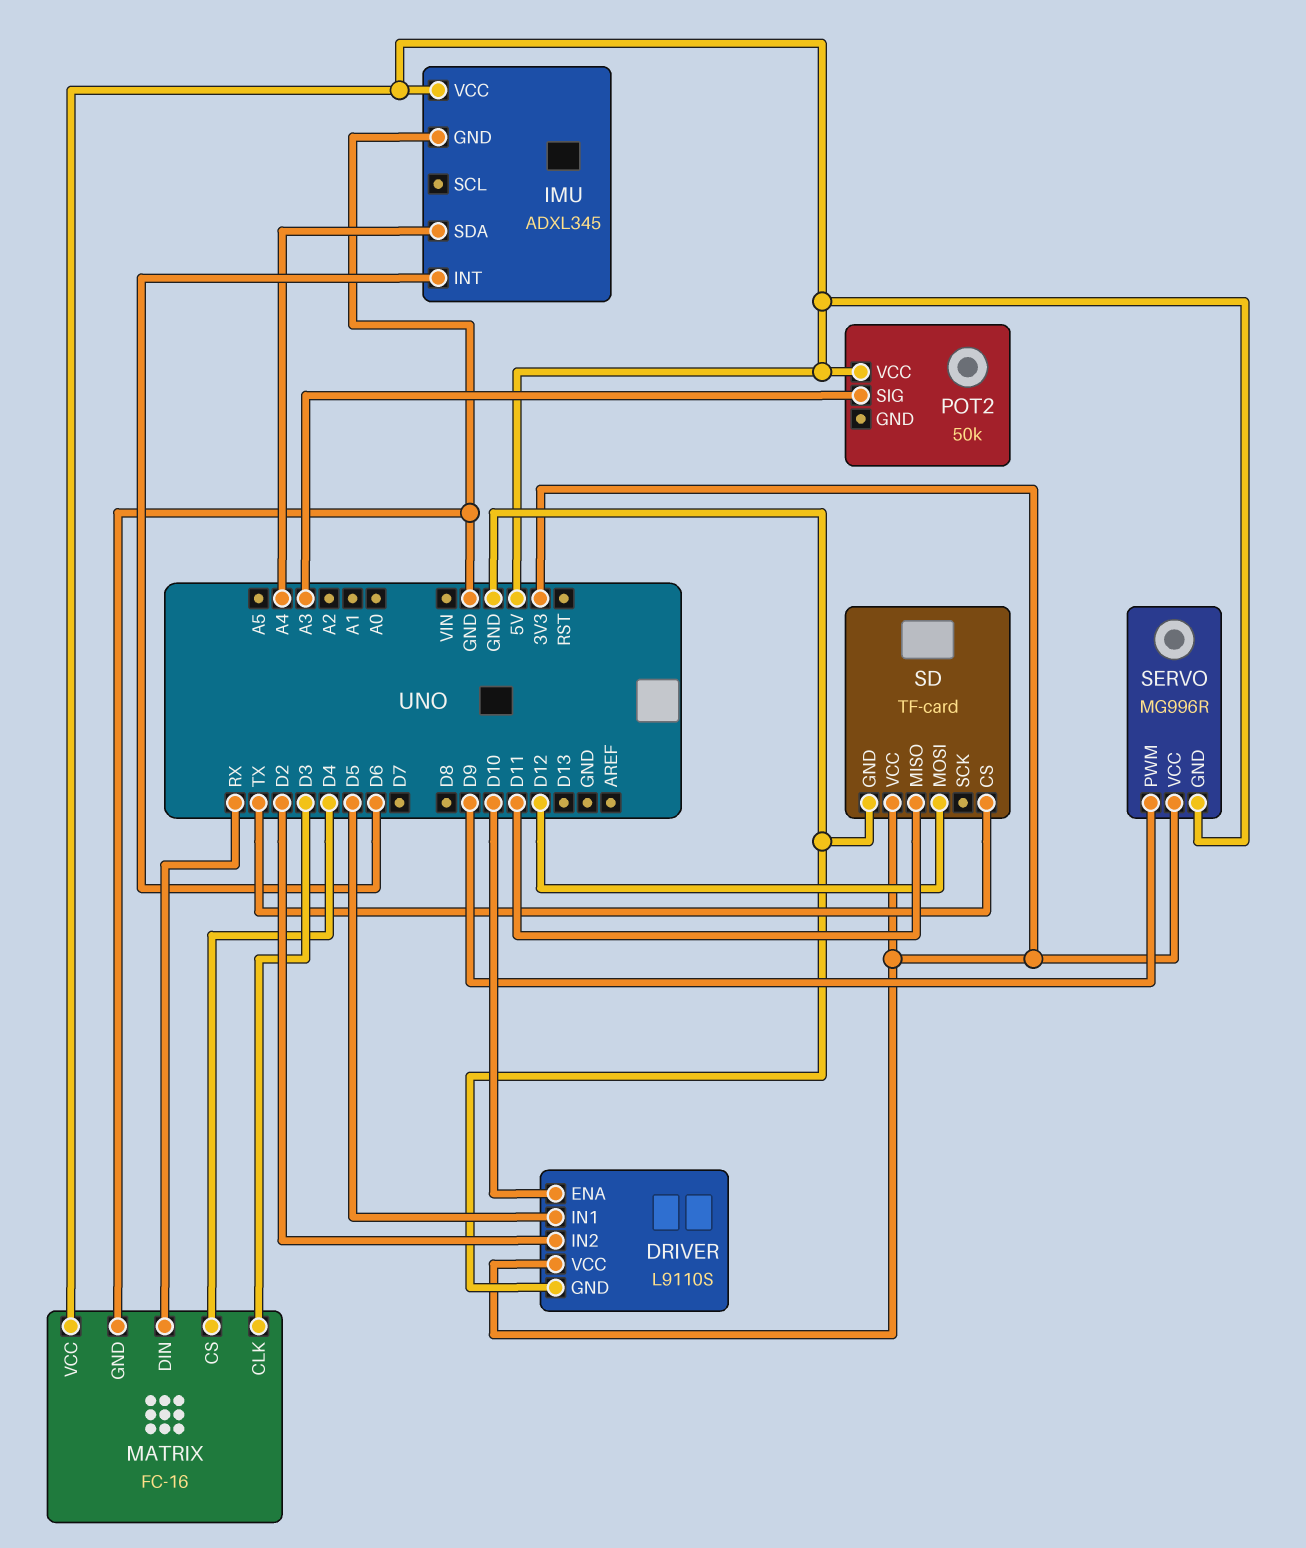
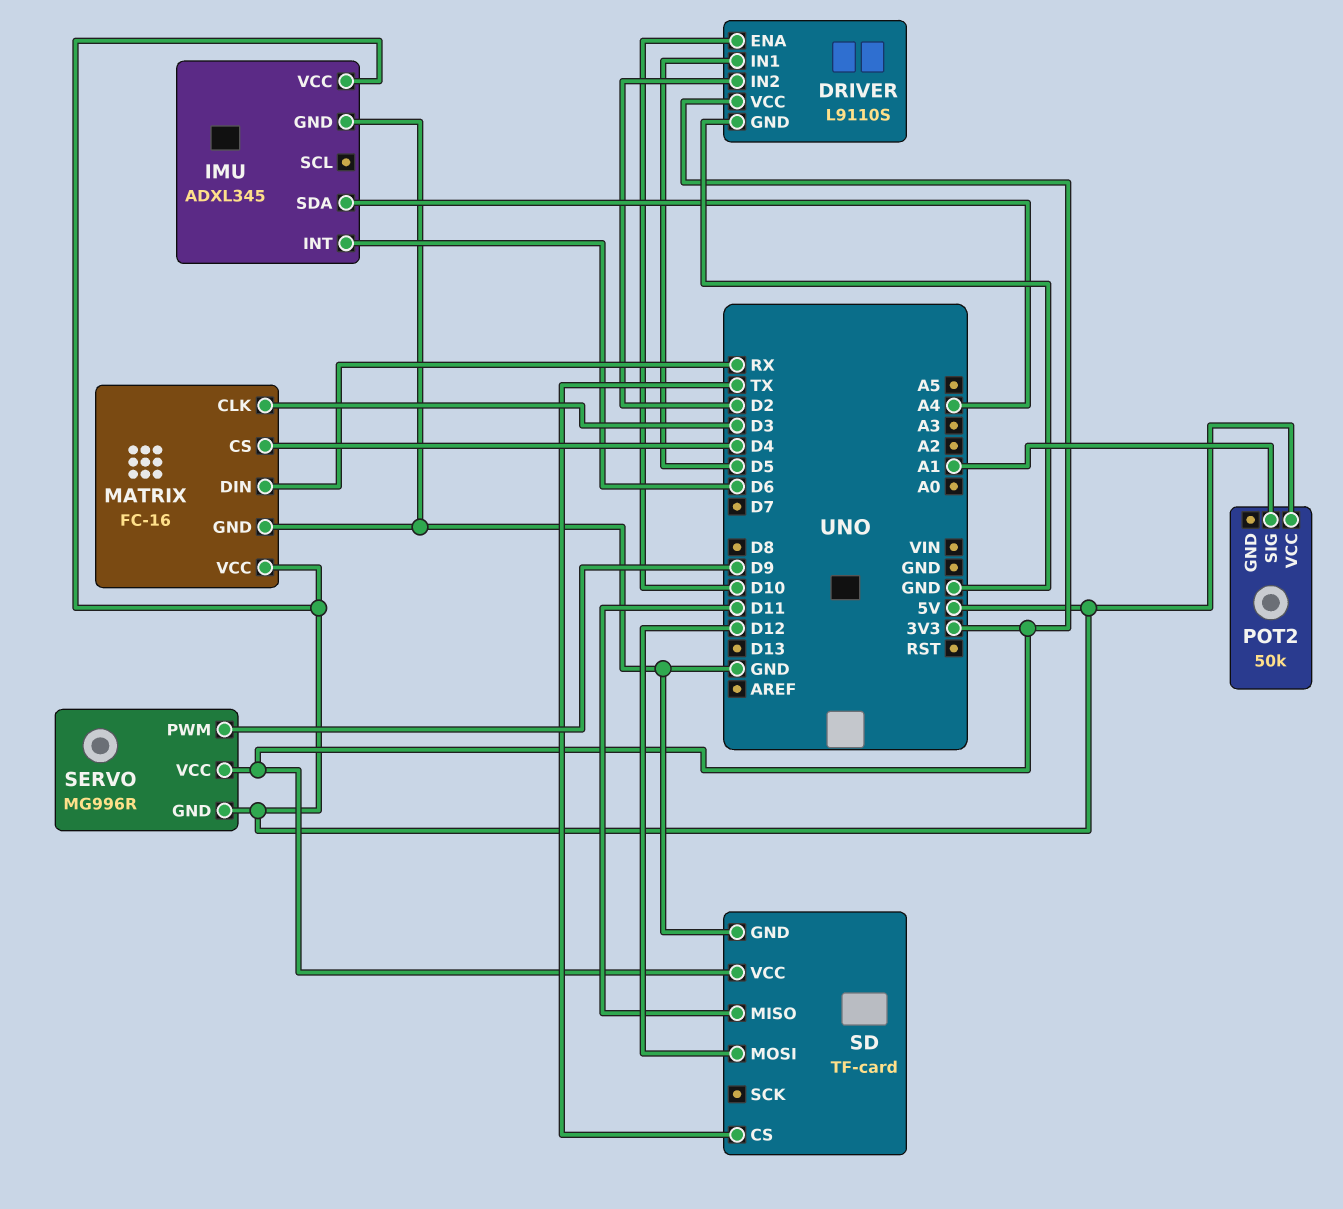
POT2 pin SIG: A3 -> A1

